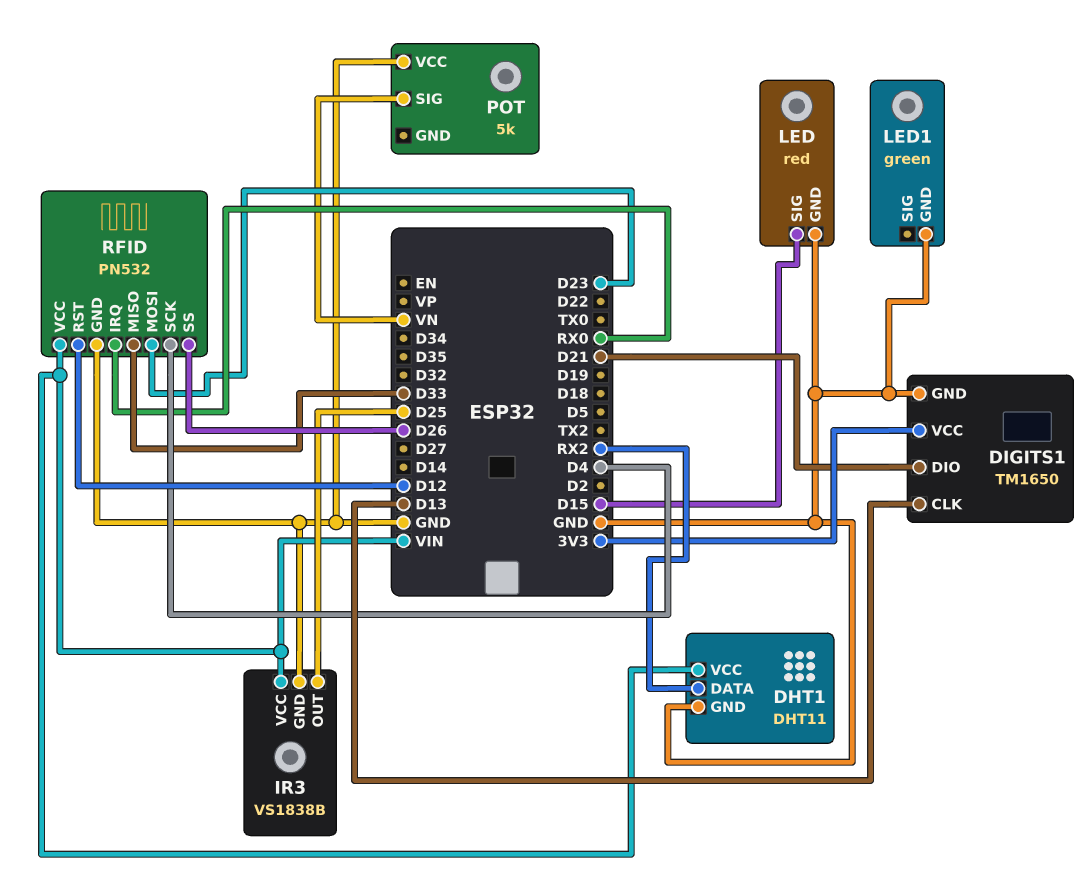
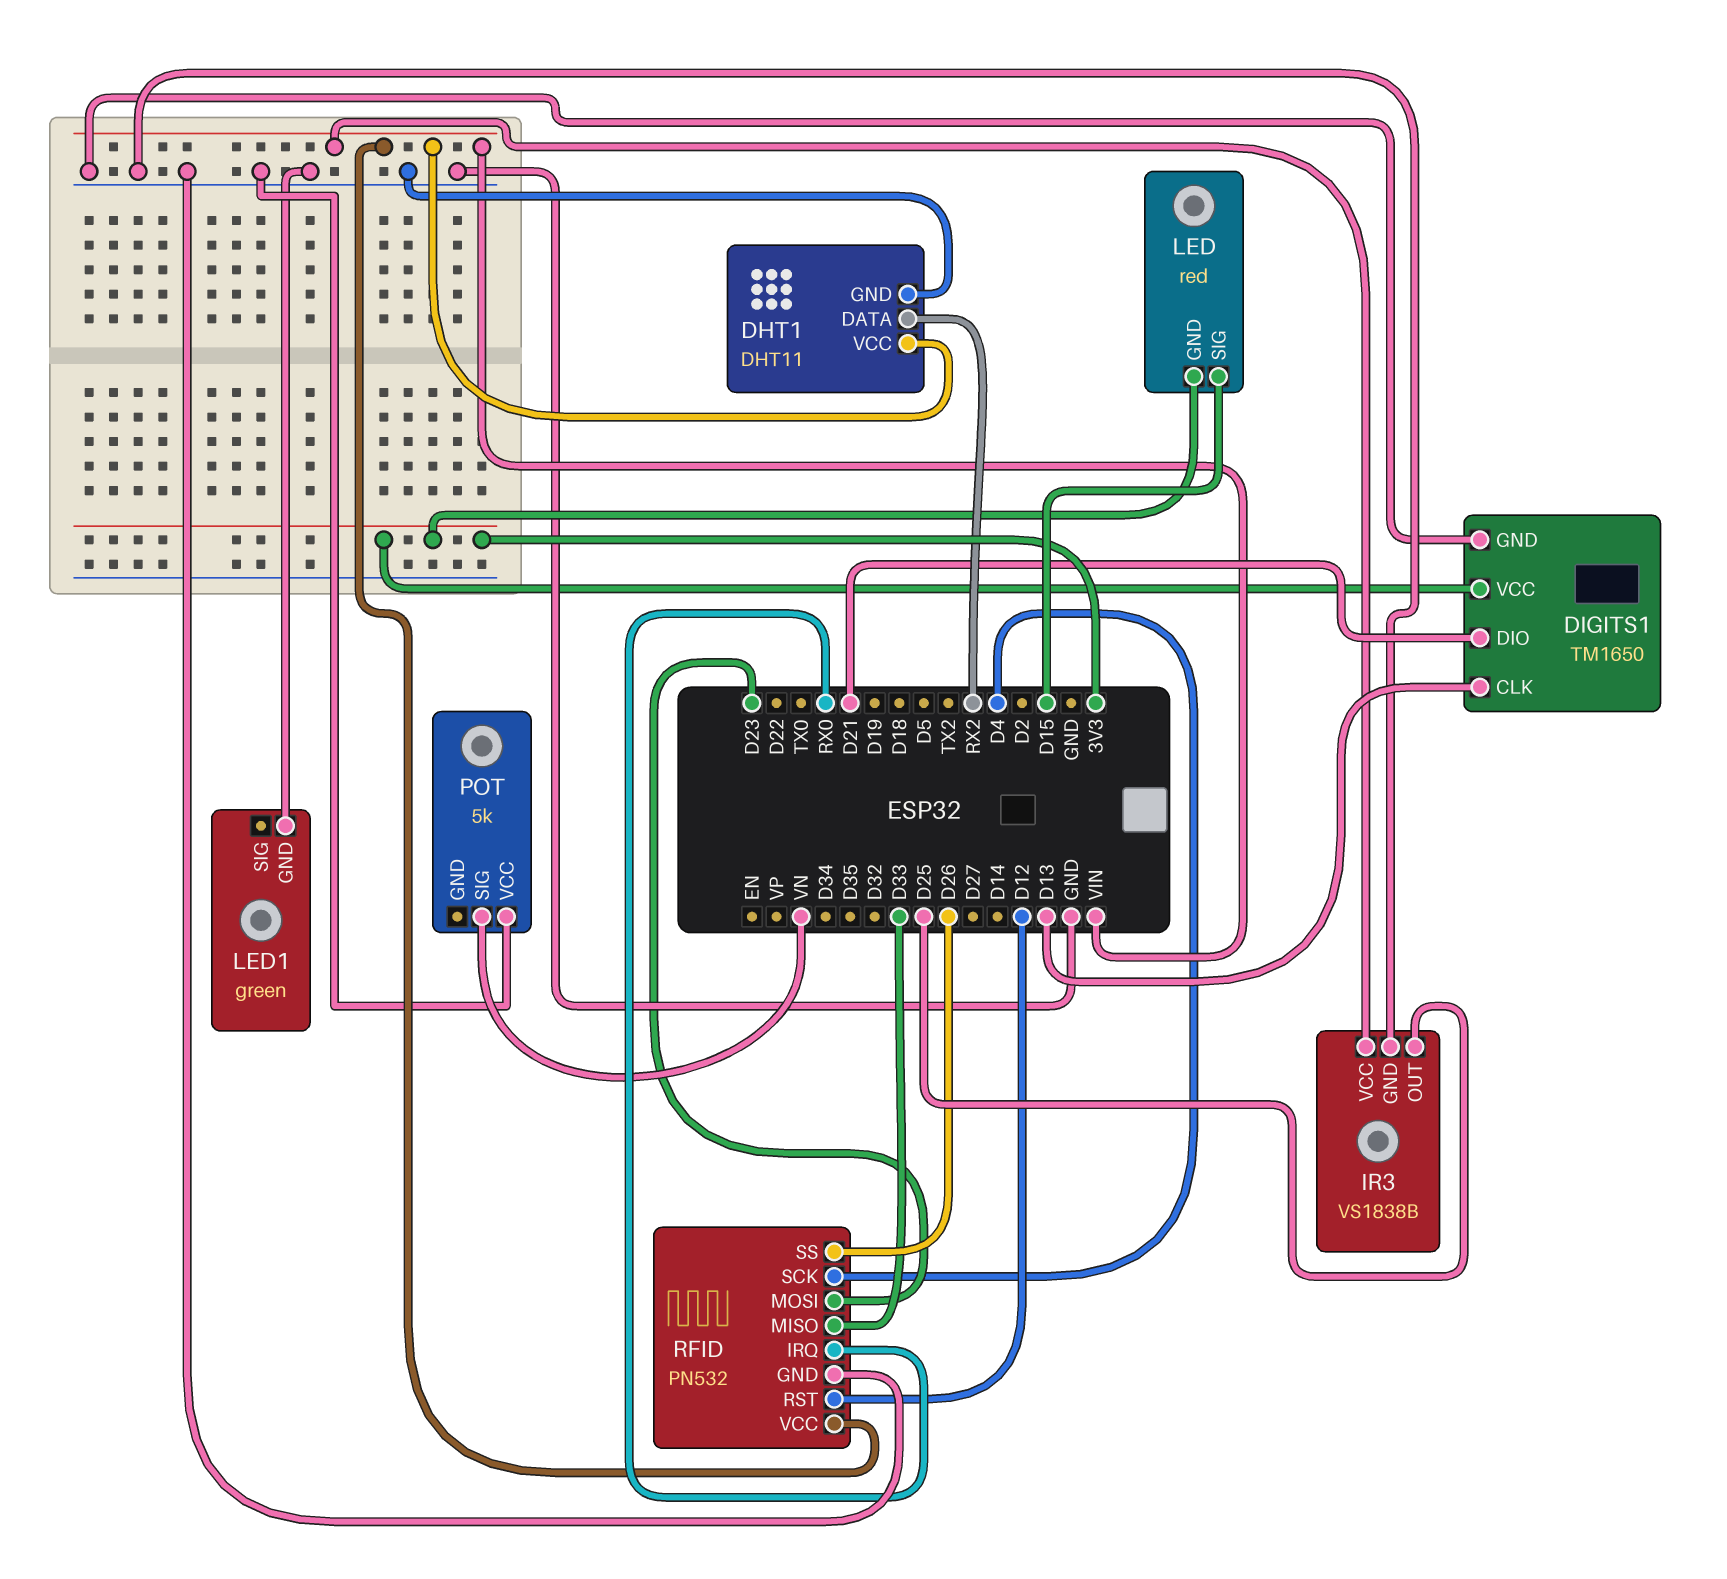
LED pin GND: GND -> 3V3

